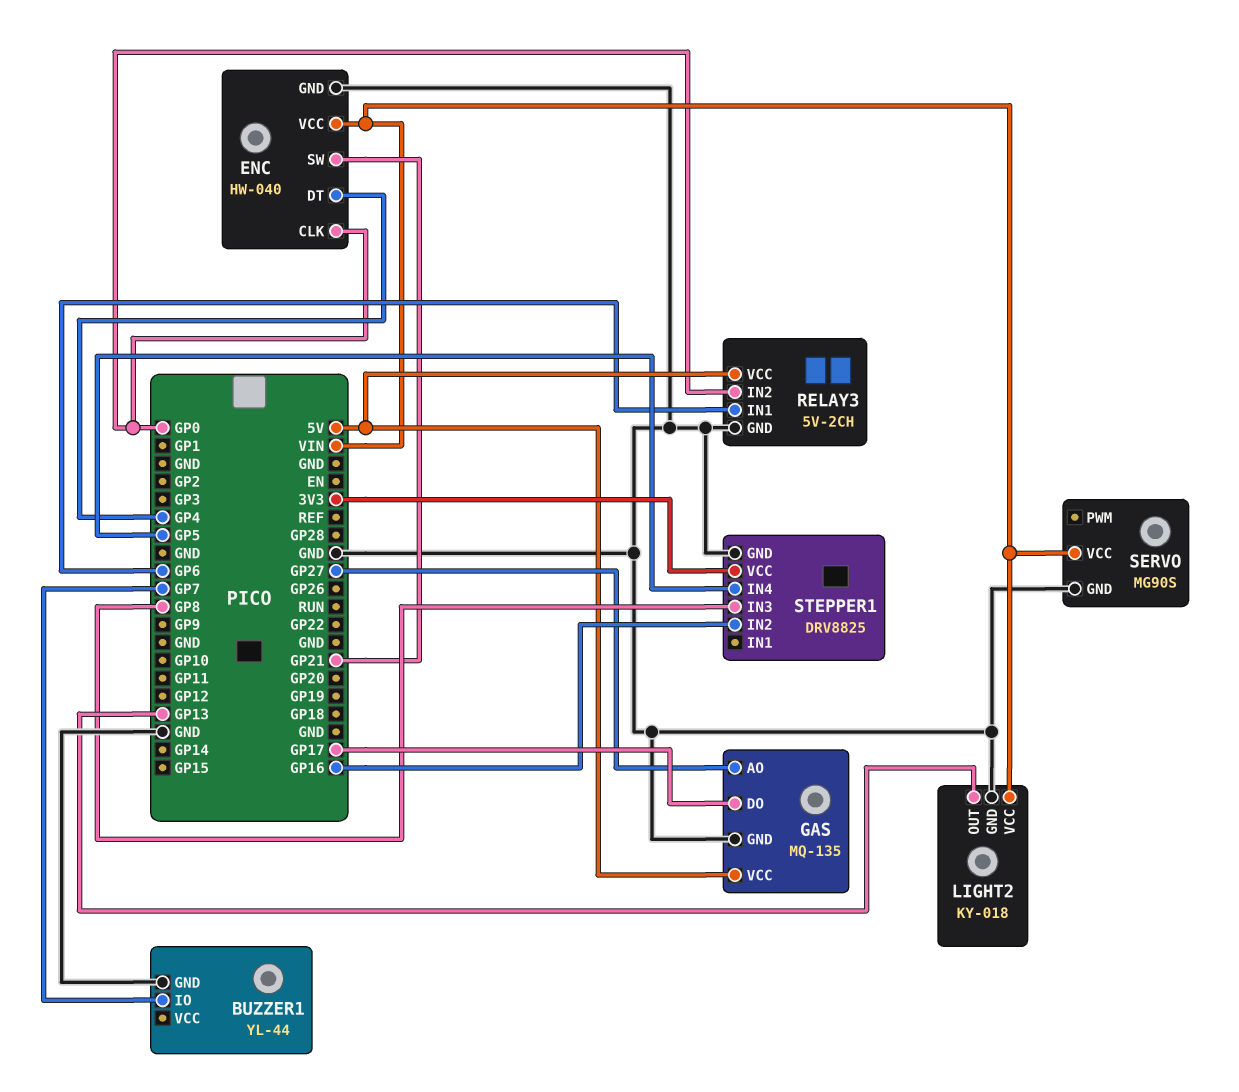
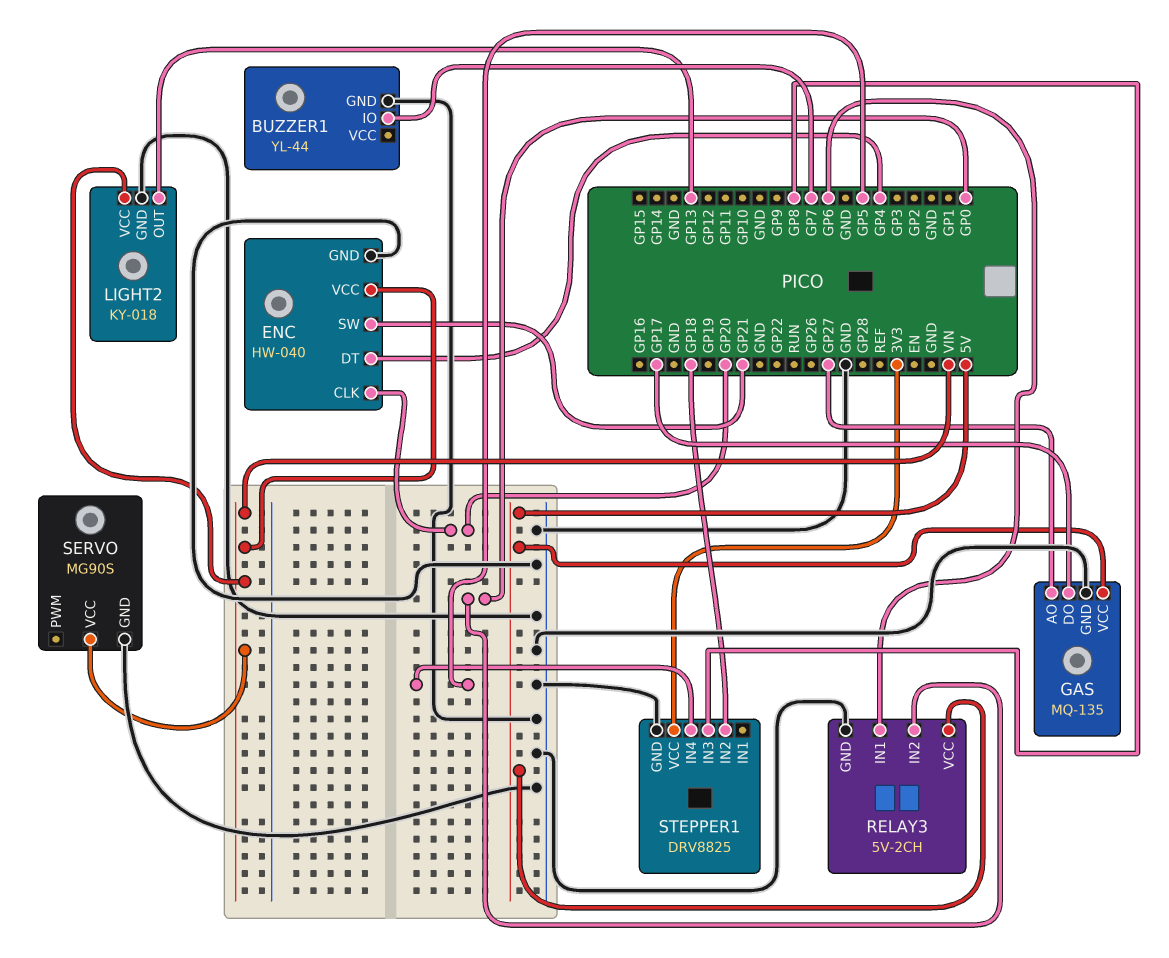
ENC pin CLK: GP0 -> GP20
STEPPER1 pin IN2: GP16 -> GP18

